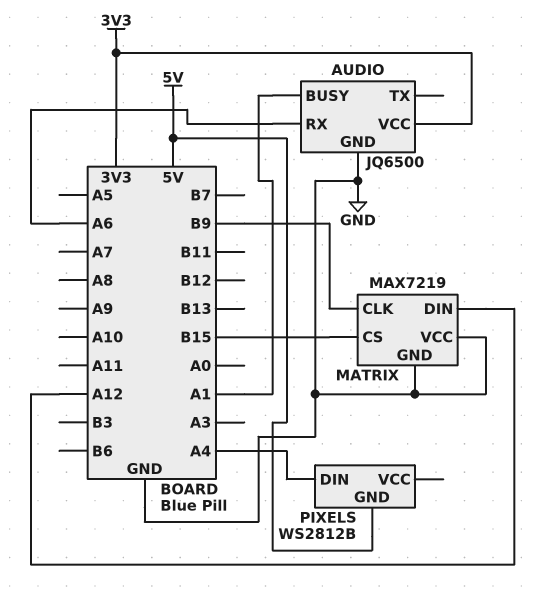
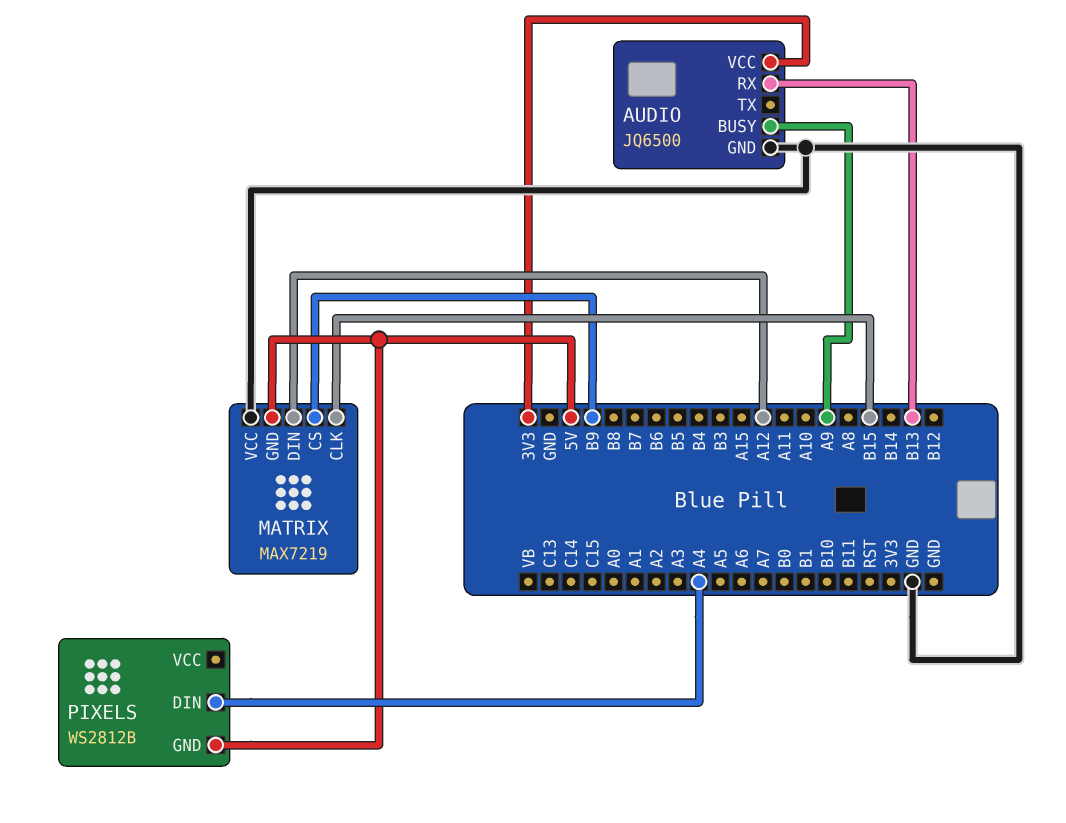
AUDIO pin BUSY: A1 -> A9
AUDIO pin RX: A6 -> B13
MATRIX pin CLK: B9 -> B15
MATRIX pin CS: B15 -> B9
MATRIX pin GND: GND -> 5V

